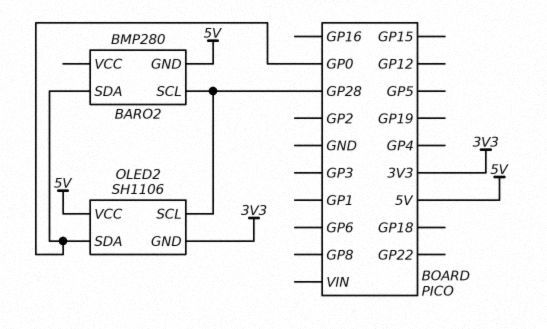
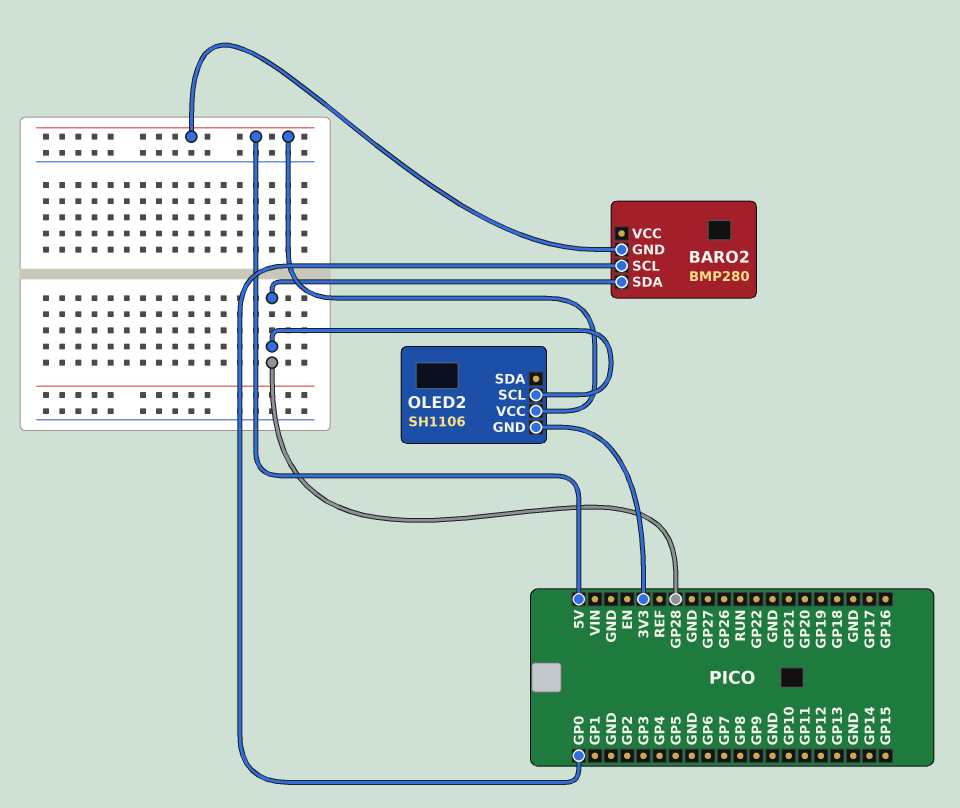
BARO2 pin SCL: GP28 -> GP0
BARO2 pin SDA: GP0 -> GP28
OLED2 pin SDA: GP0 -> none

